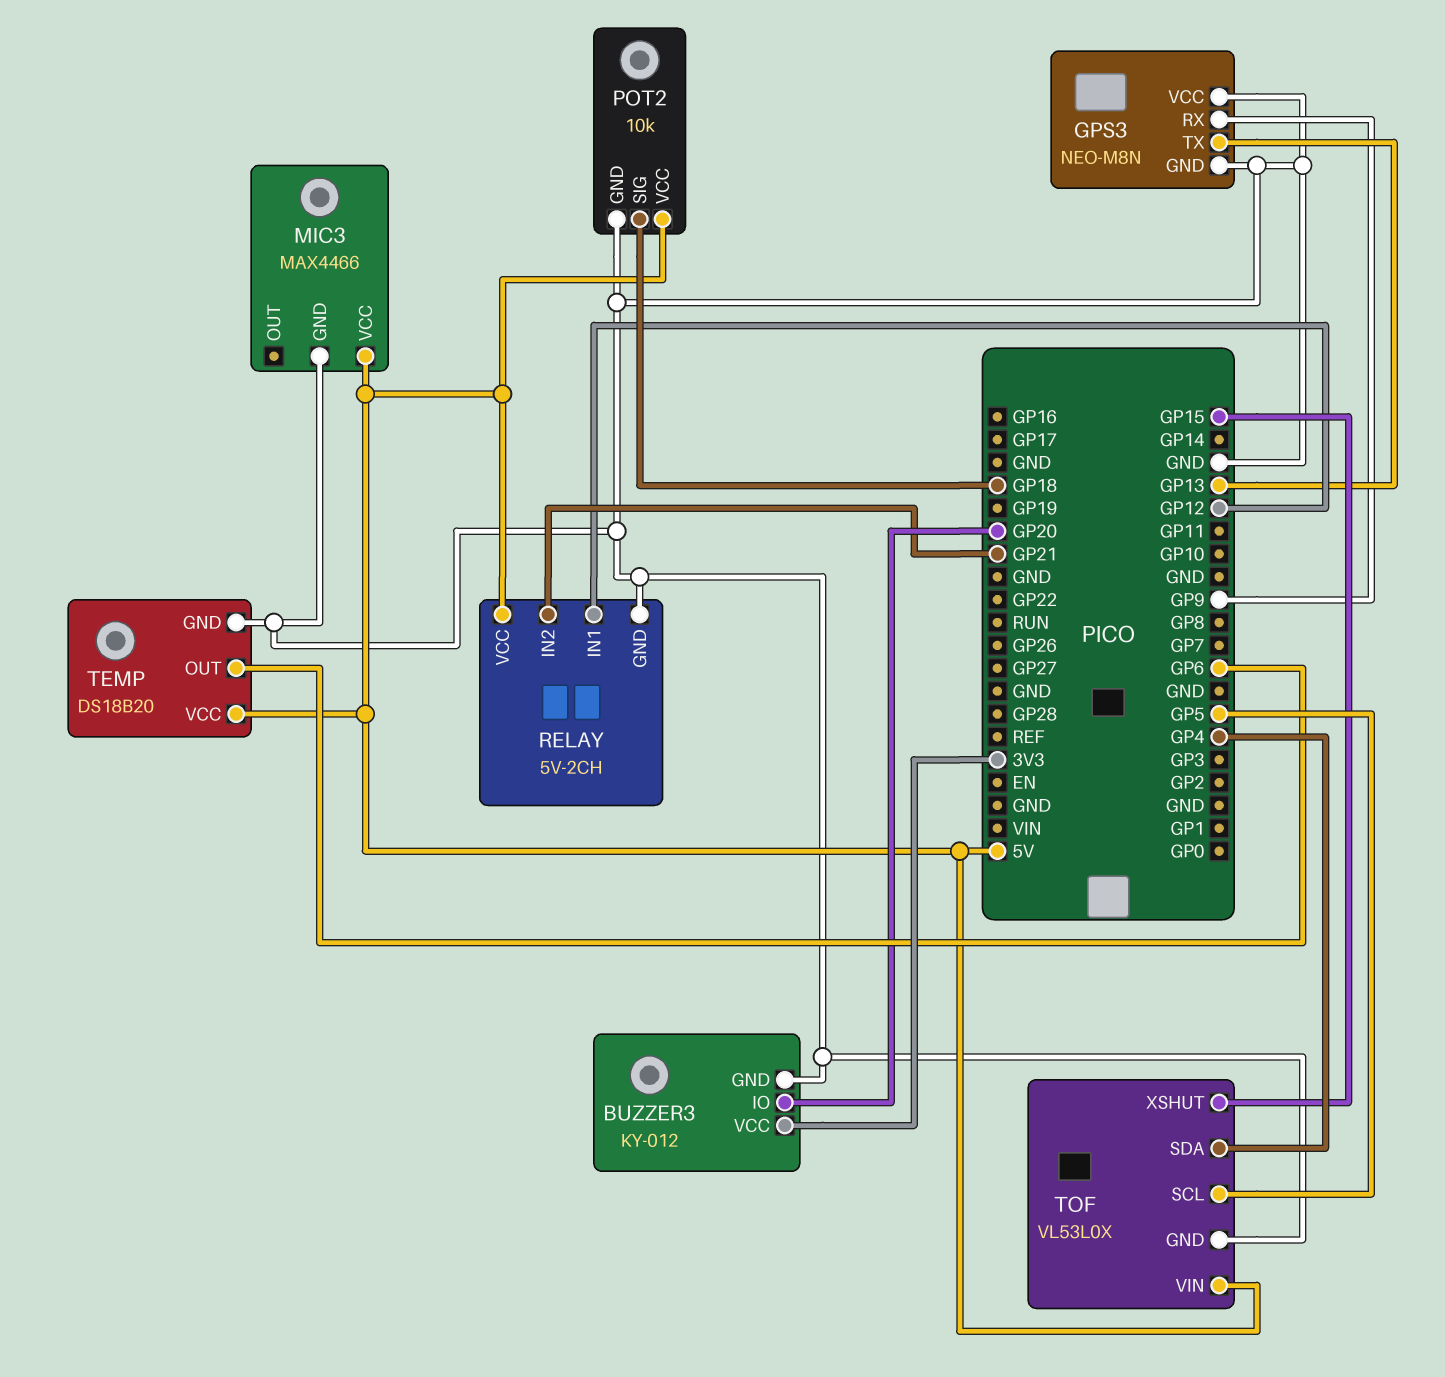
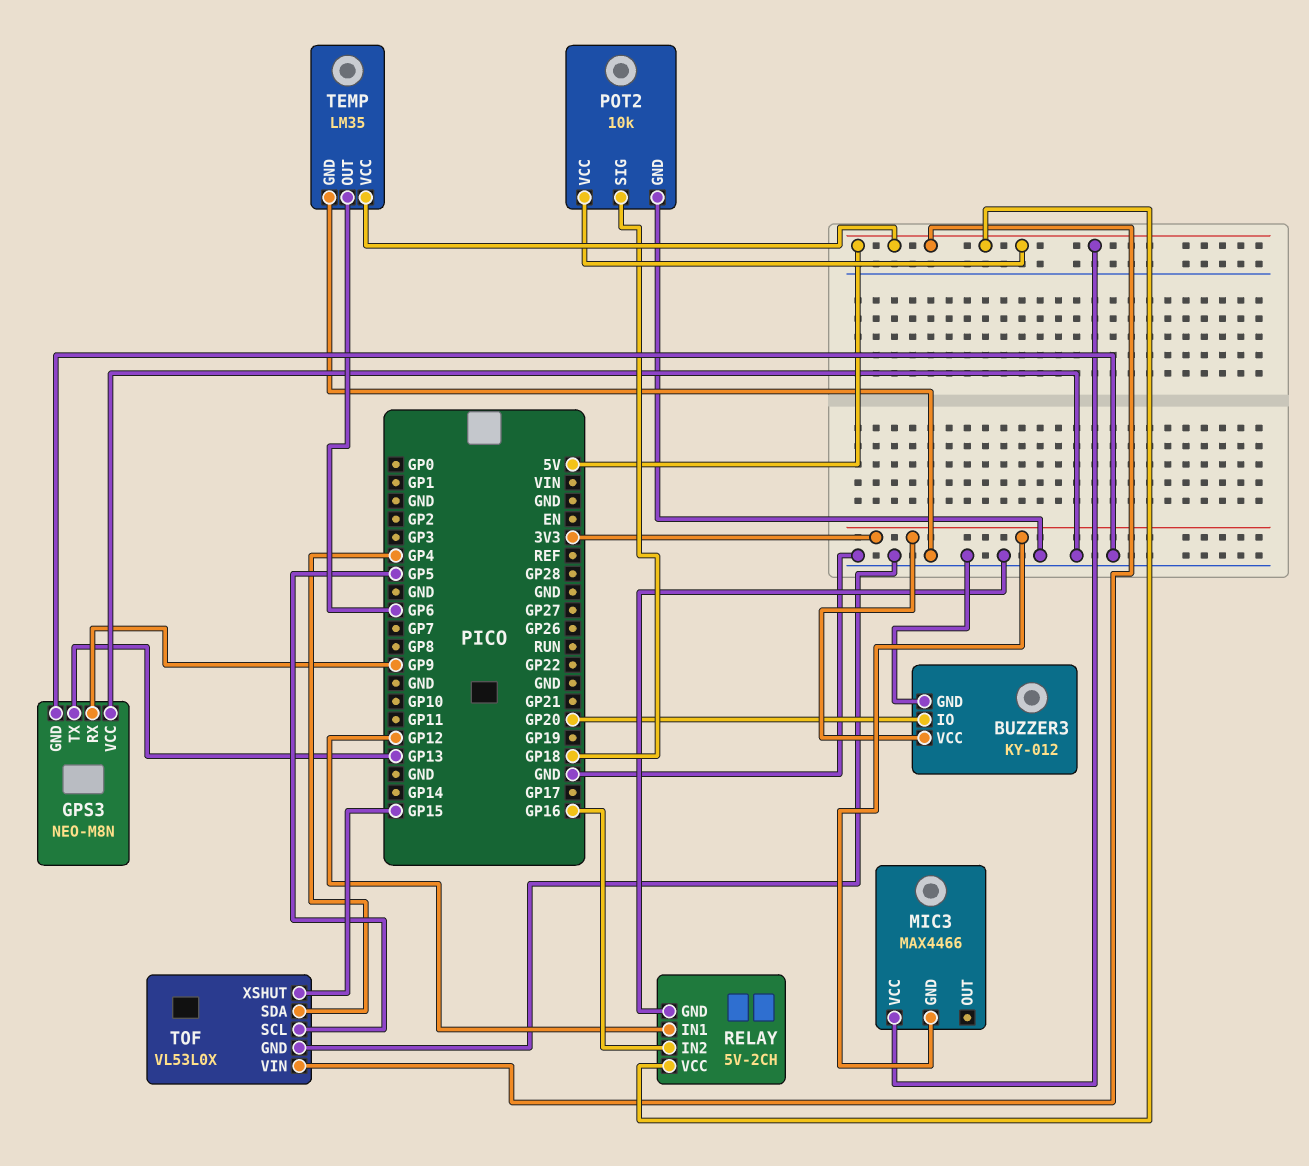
MIC3 pin GND: GND -> 3V3
RELAY pin IN2: GP21 -> GP16
TEMP: DS18B20 -> LM35

